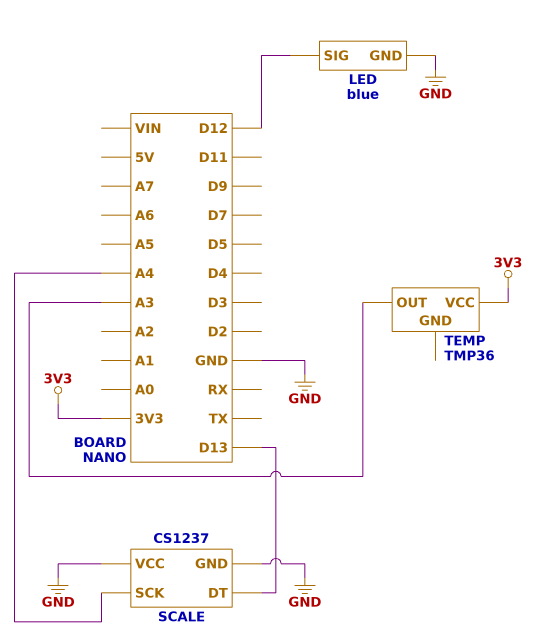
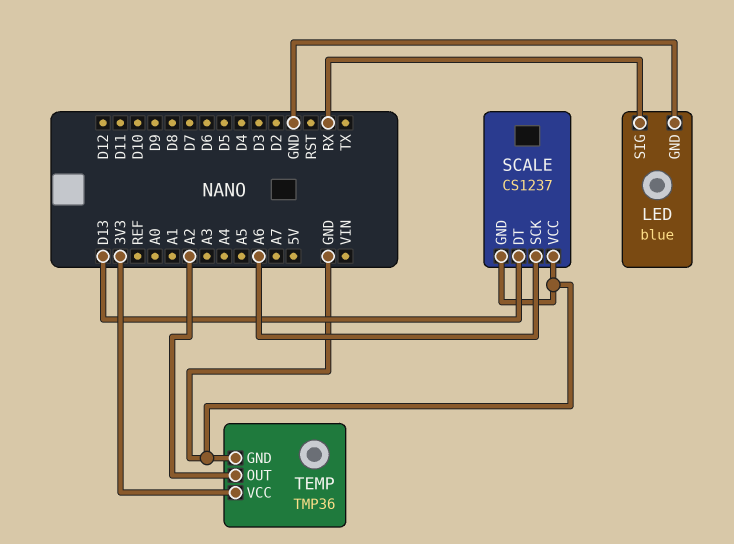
LED pin SIG: D12 -> RX
SCALE pin SCK: A4 -> A6
TEMP pin GND: none -> GND
TEMP pin OUT: A3 -> A2

